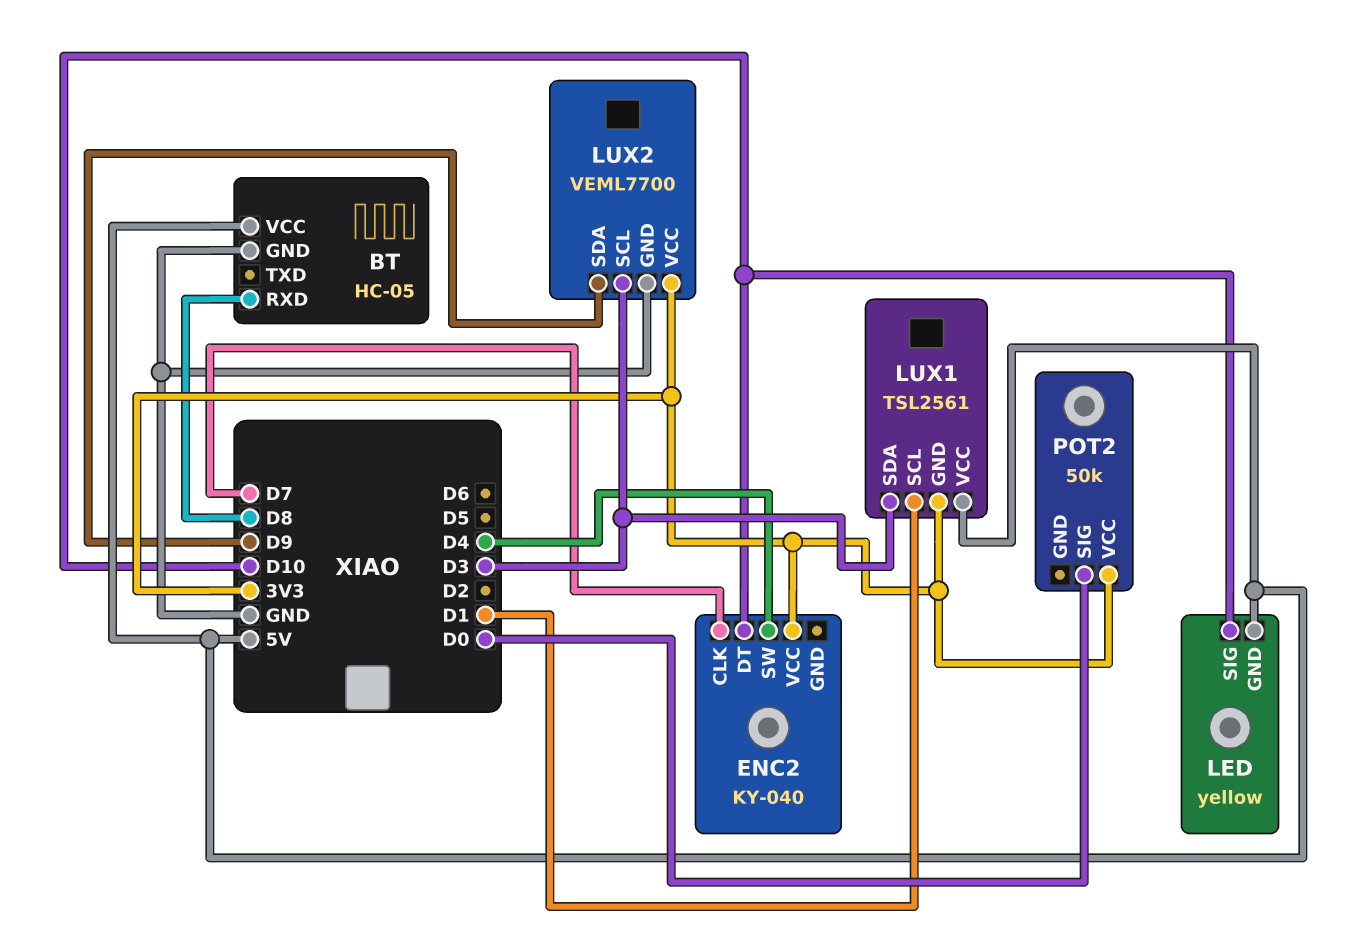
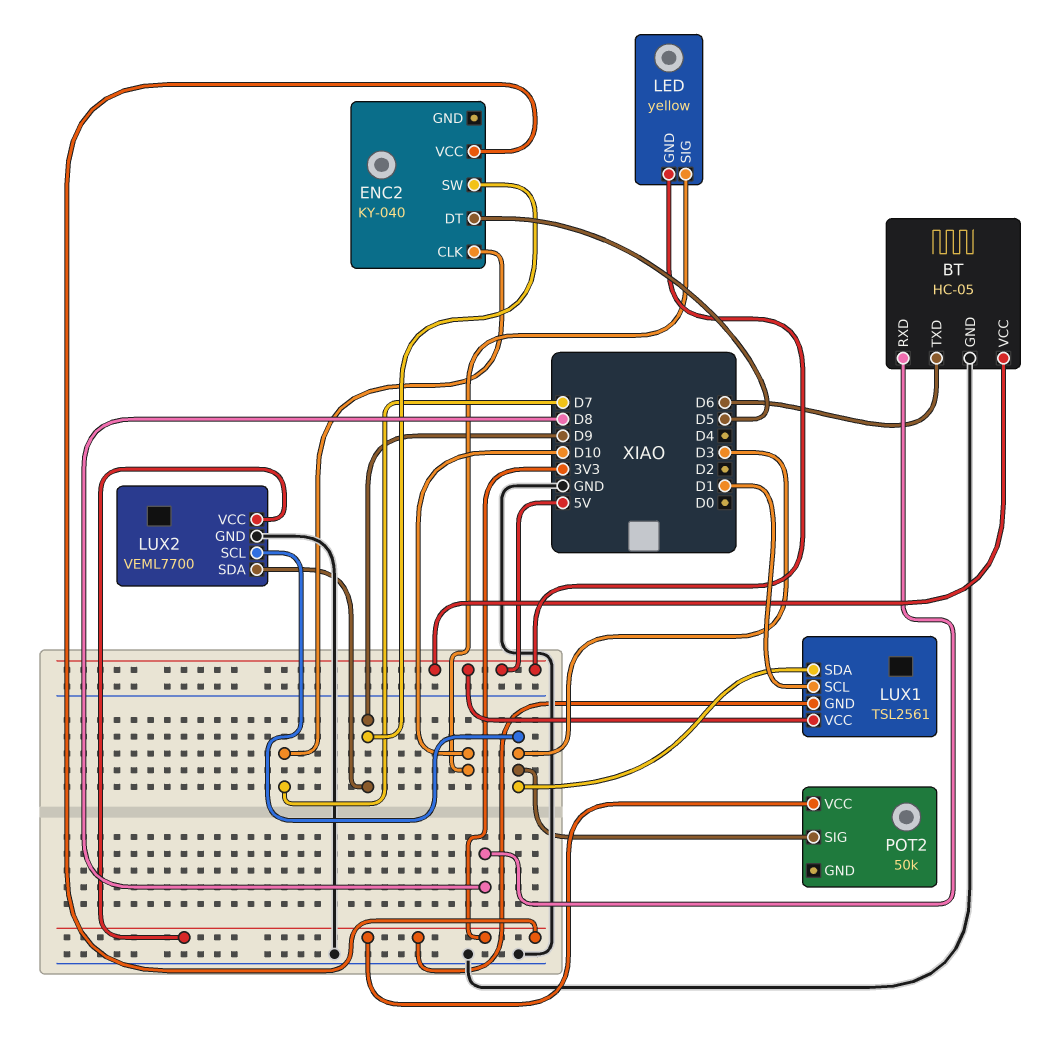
BT pin TXD: none -> D6
ENC2 pin DT: D10 -> D5
ENC2 pin SW: D4 -> D9
POT2 pin SIG: D0 -> D3

